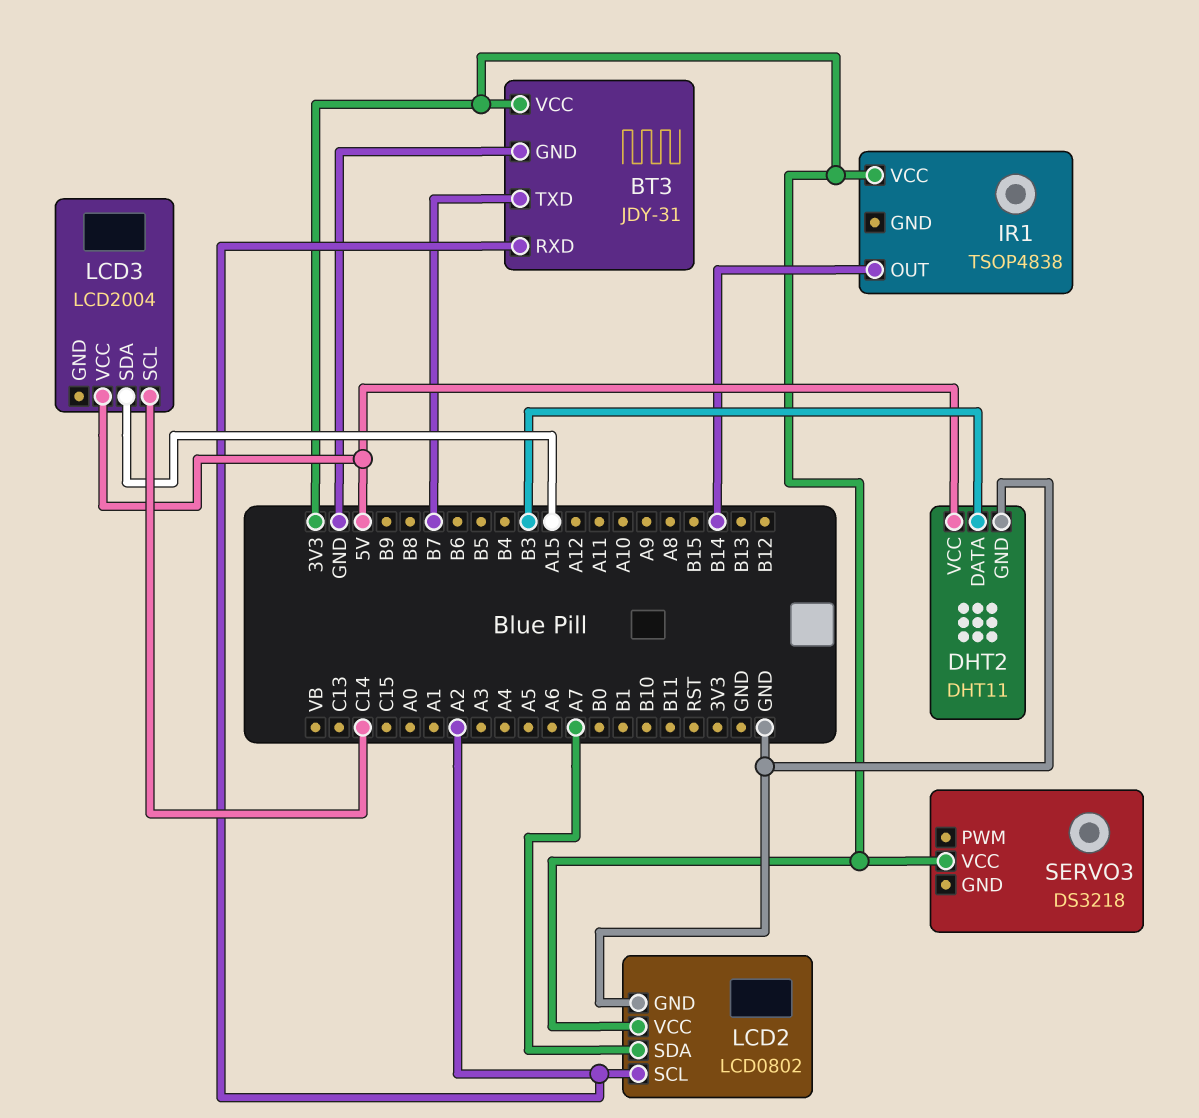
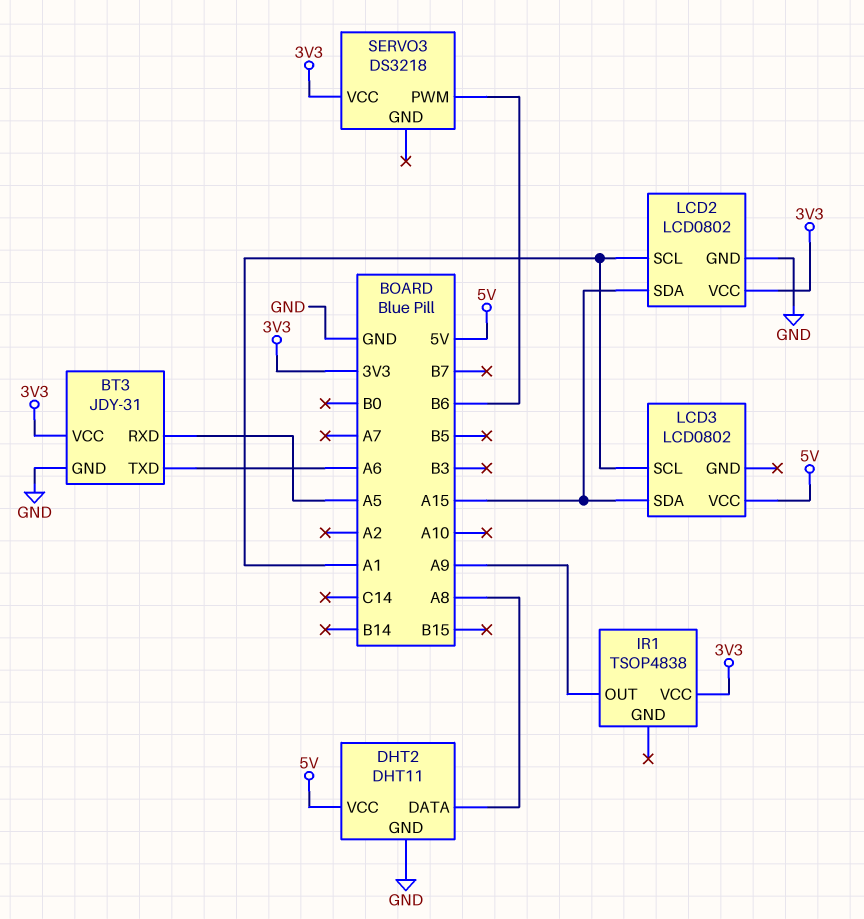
BT3 pin RXD: A2 -> A5
BT3 pin TXD: B7 -> A6
DHT2 pin DATA: B3 -> A8
IR1 pin OUT: B14 -> A9
LCD2 pin SCL: A2 -> A1
LCD2 pin SDA: A7 -> A15
LCD3: LCD2004 -> LCD0802
LCD3 pin SCL: C14 -> A1
SERVO3 pin PWM: none -> B6

